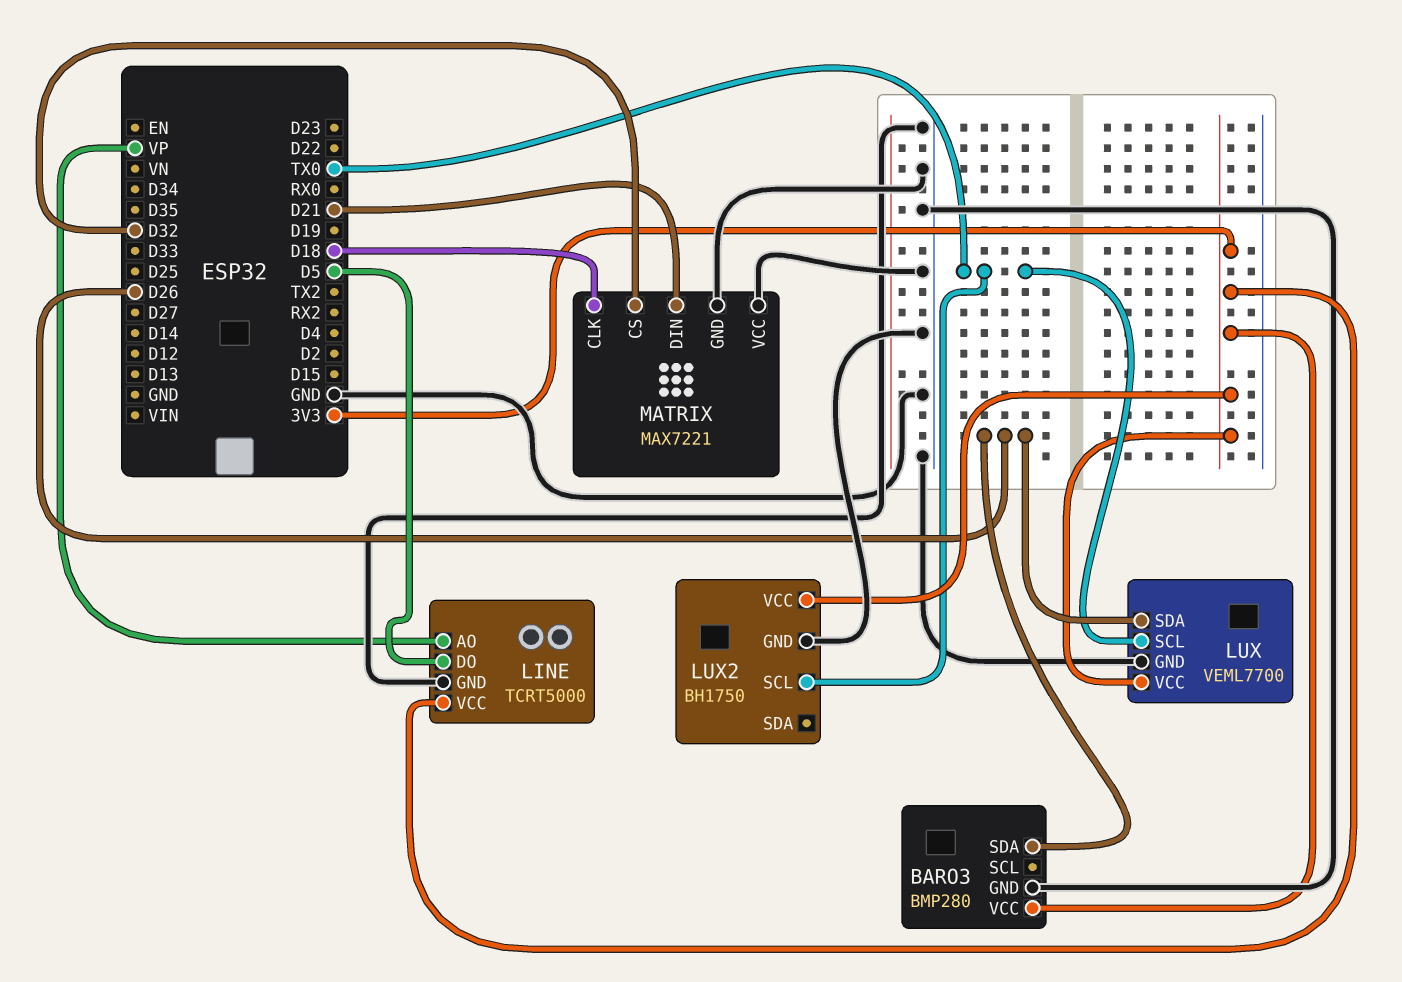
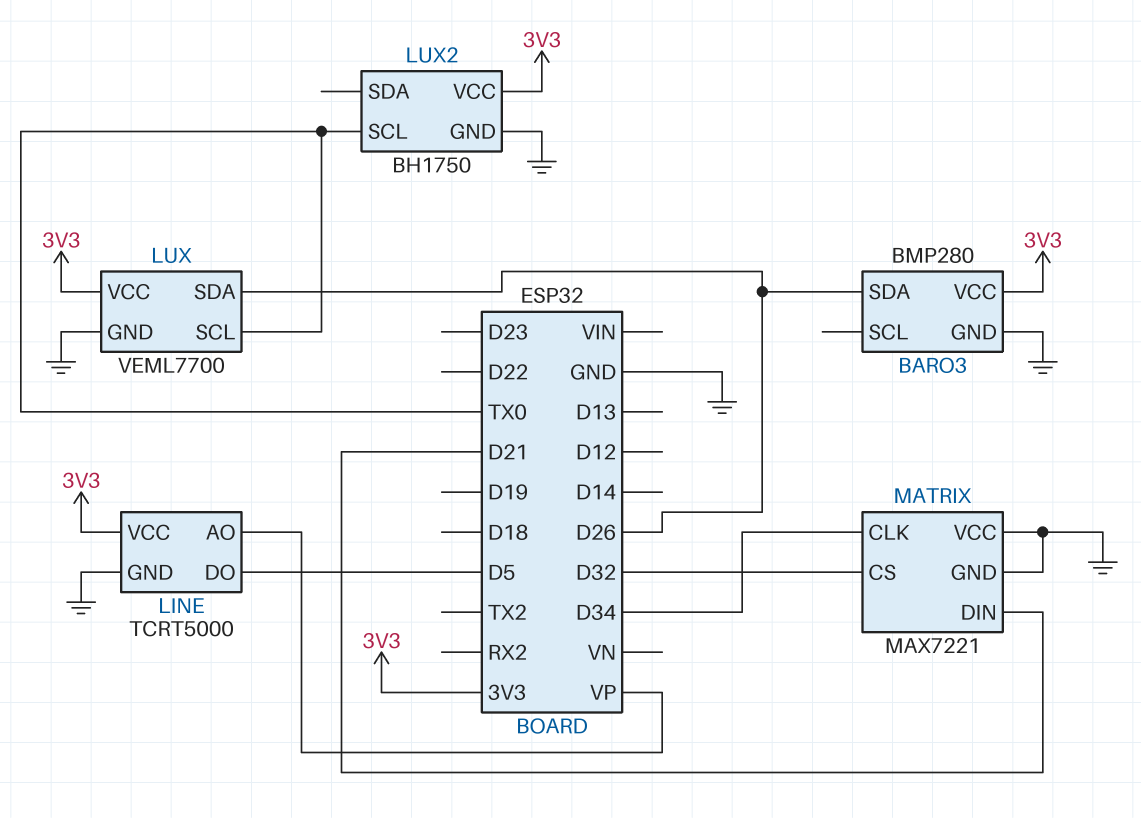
MATRIX pin CLK: D18 -> D34

